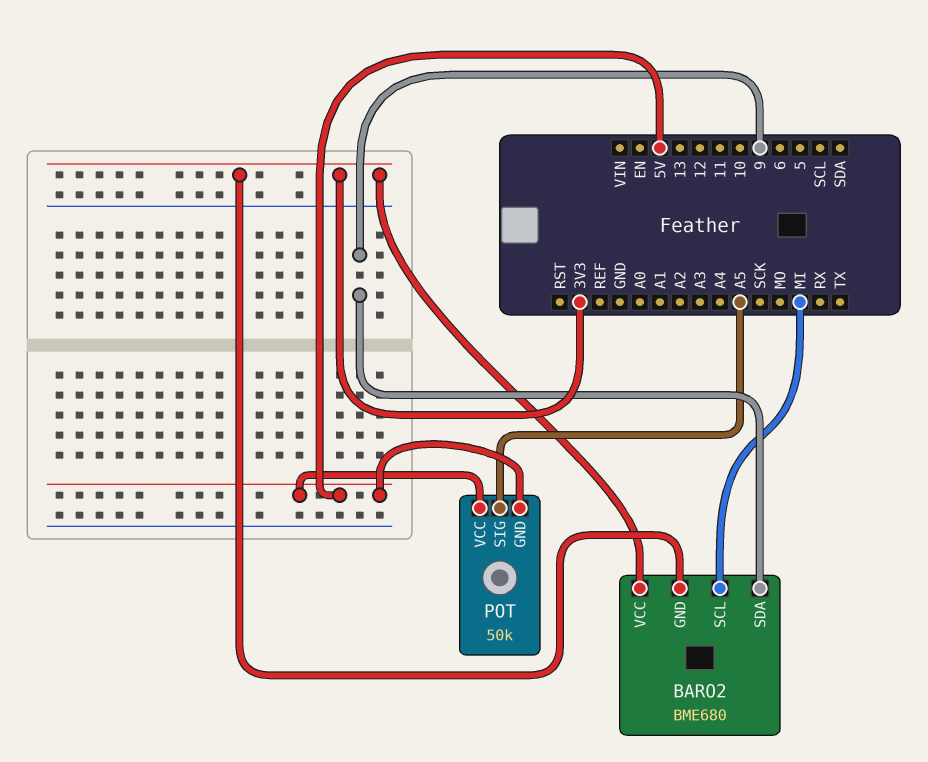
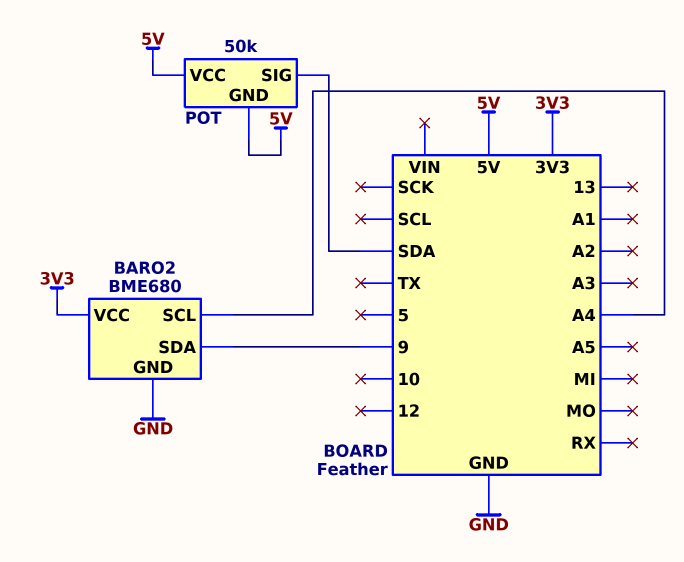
BARO2 pin GND: 3V3 -> GND
BARO2 pin SCL: MI -> A4
POT pin SIG: A5 -> SDA

